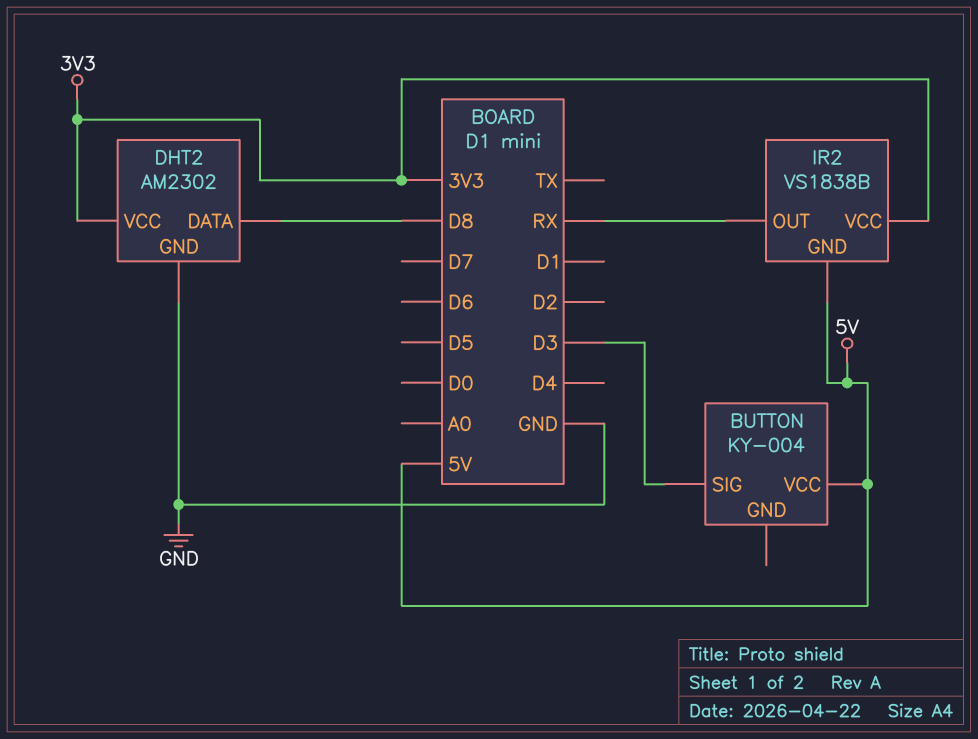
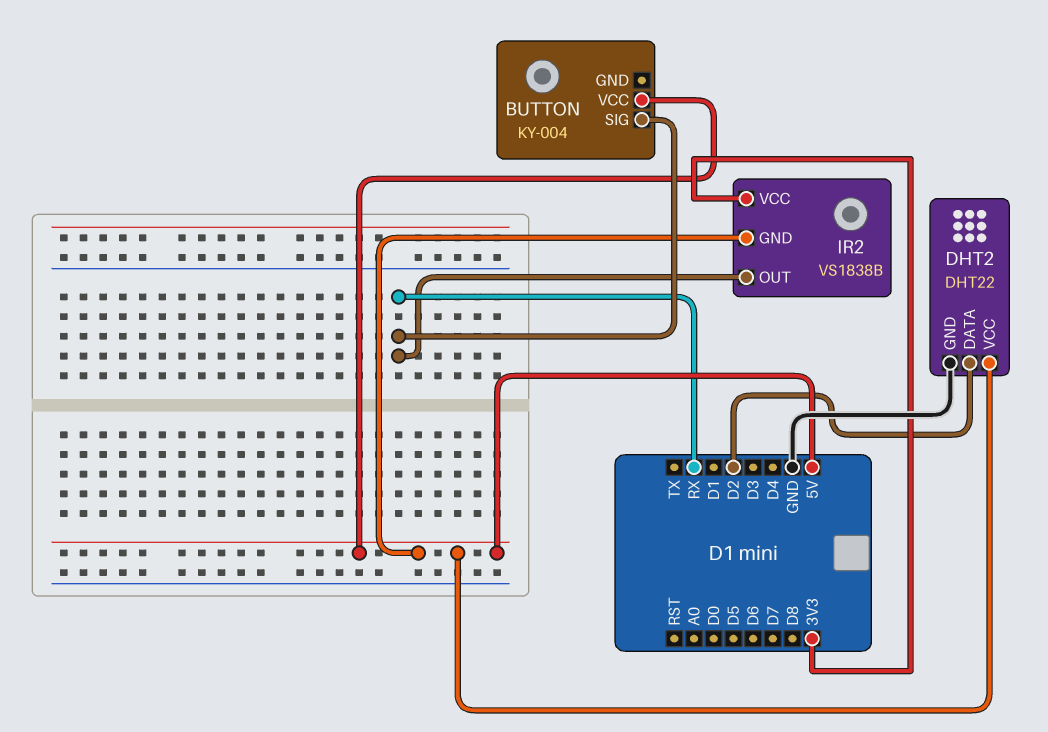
BUTTON pin SIG: D3 -> RX
DHT2: AM2302 -> DHT22
DHT2 pin DATA: D8 -> D2
DHT2 pin VCC: 3V3 -> 5V

